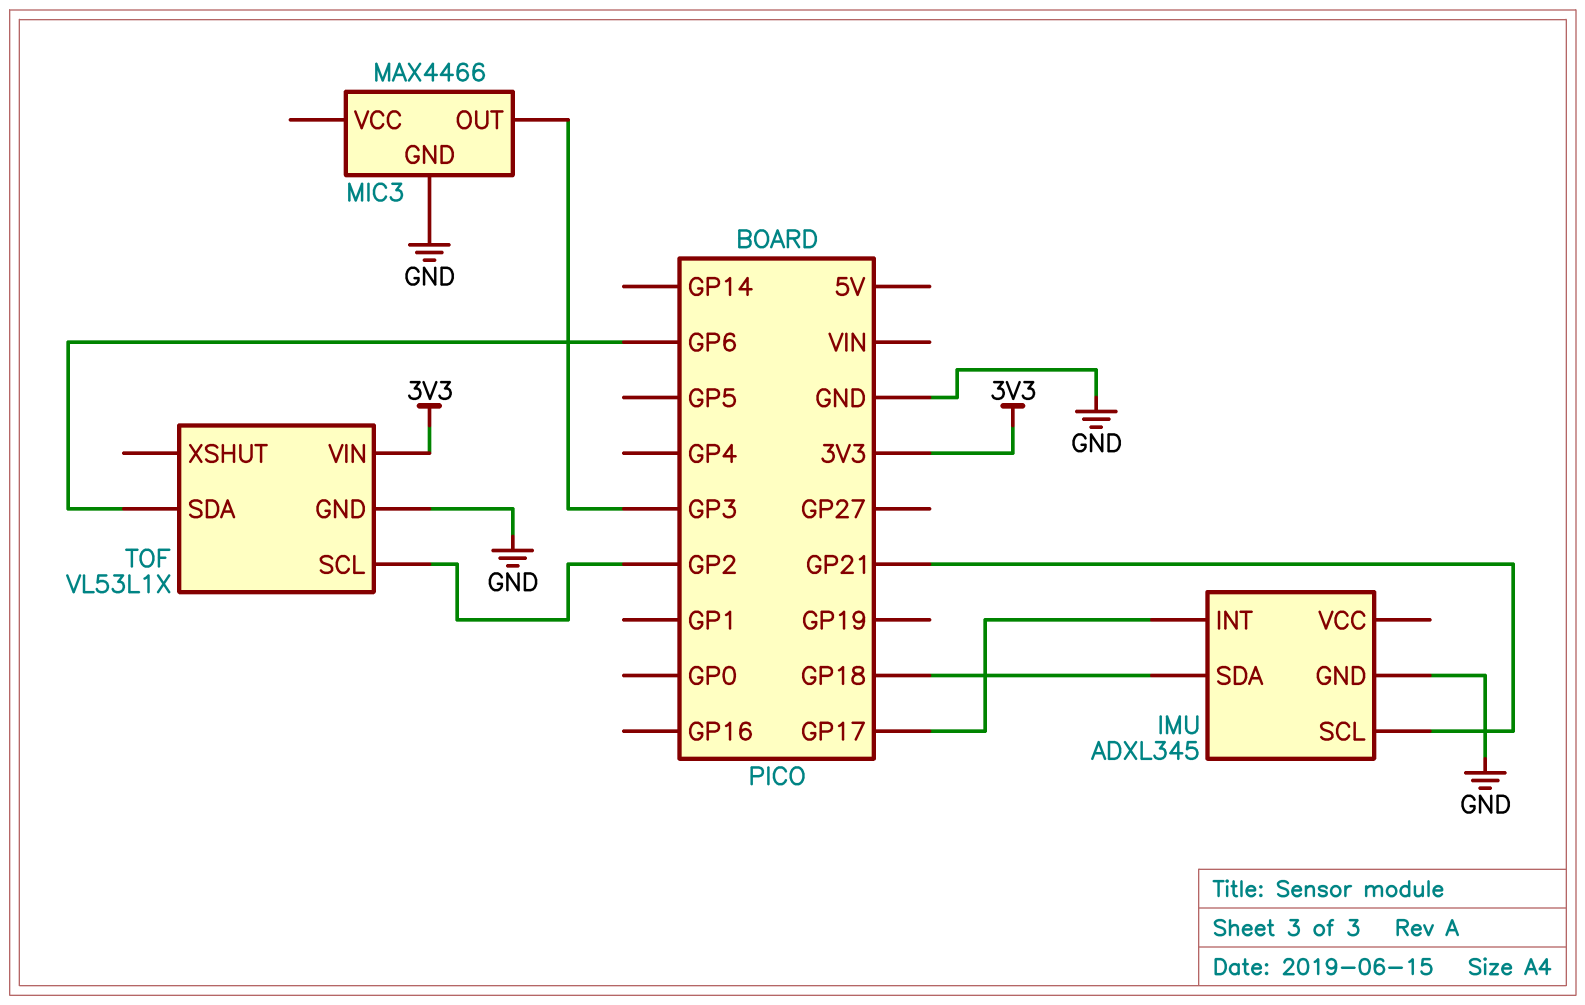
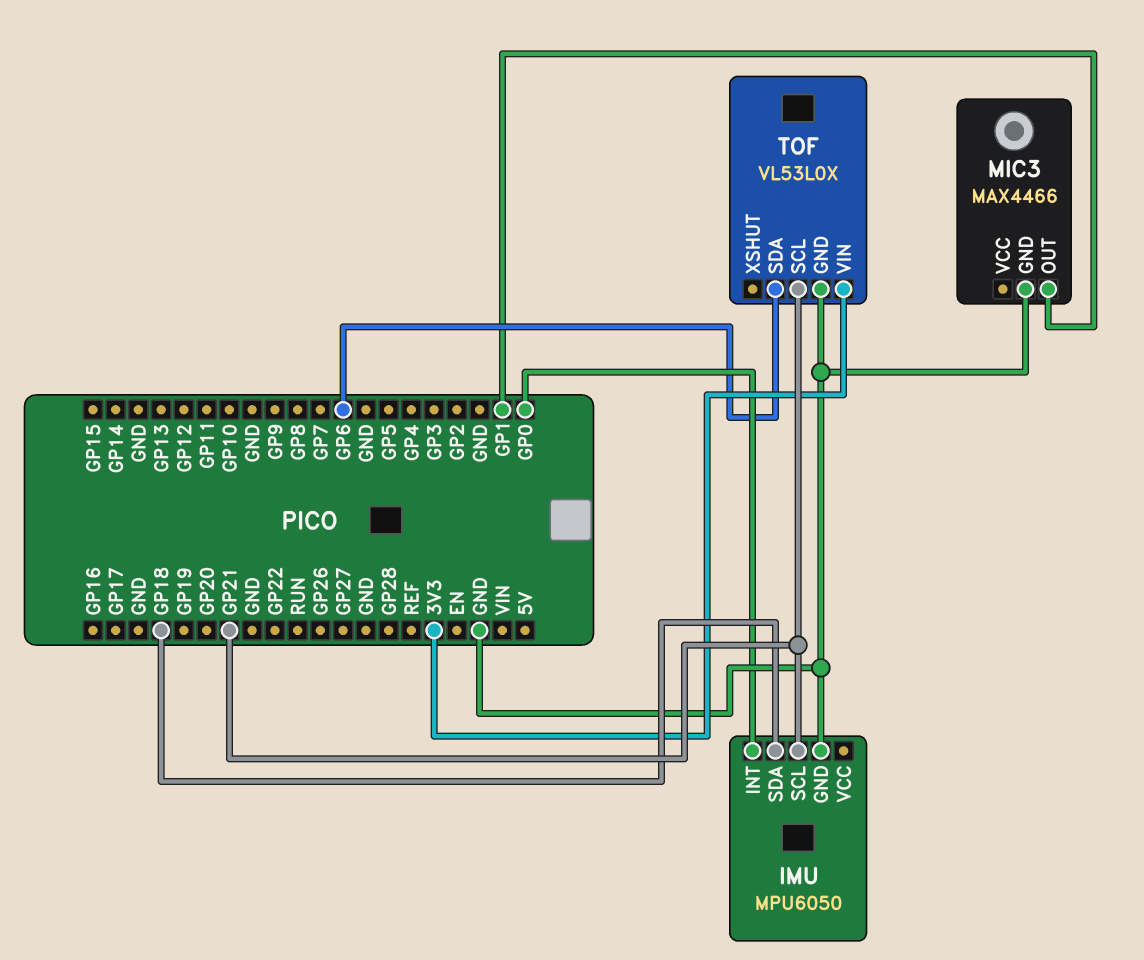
IMU: ADXL345 -> MPU6050
IMU pin INT: GP17 -> GP0
MIC3 pin OUT: GP3 -> GP1
TOF: VL53L1X -> VL53L0X
TOF pin SCL: GP2 -> GP21

